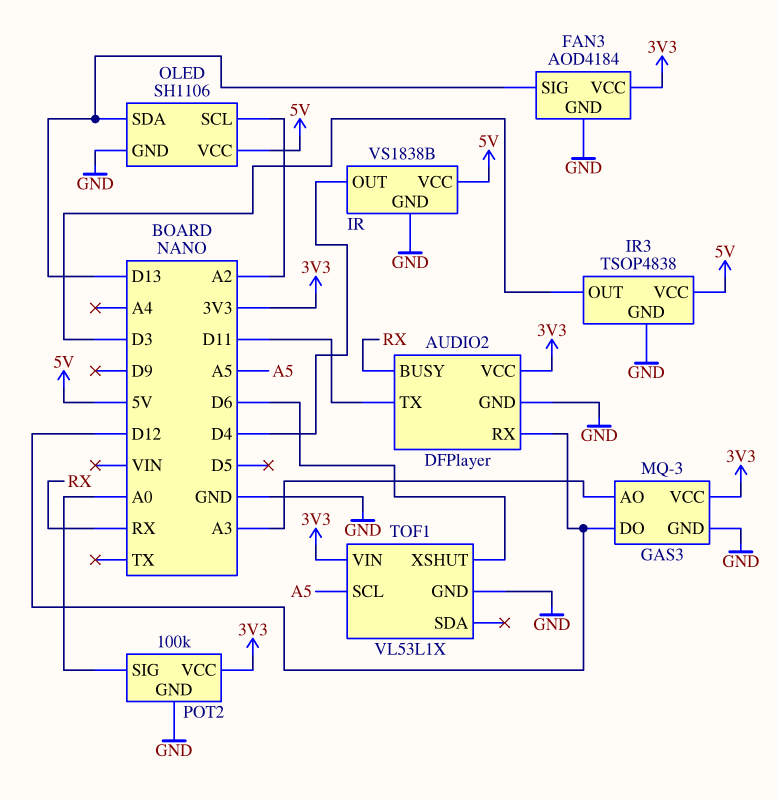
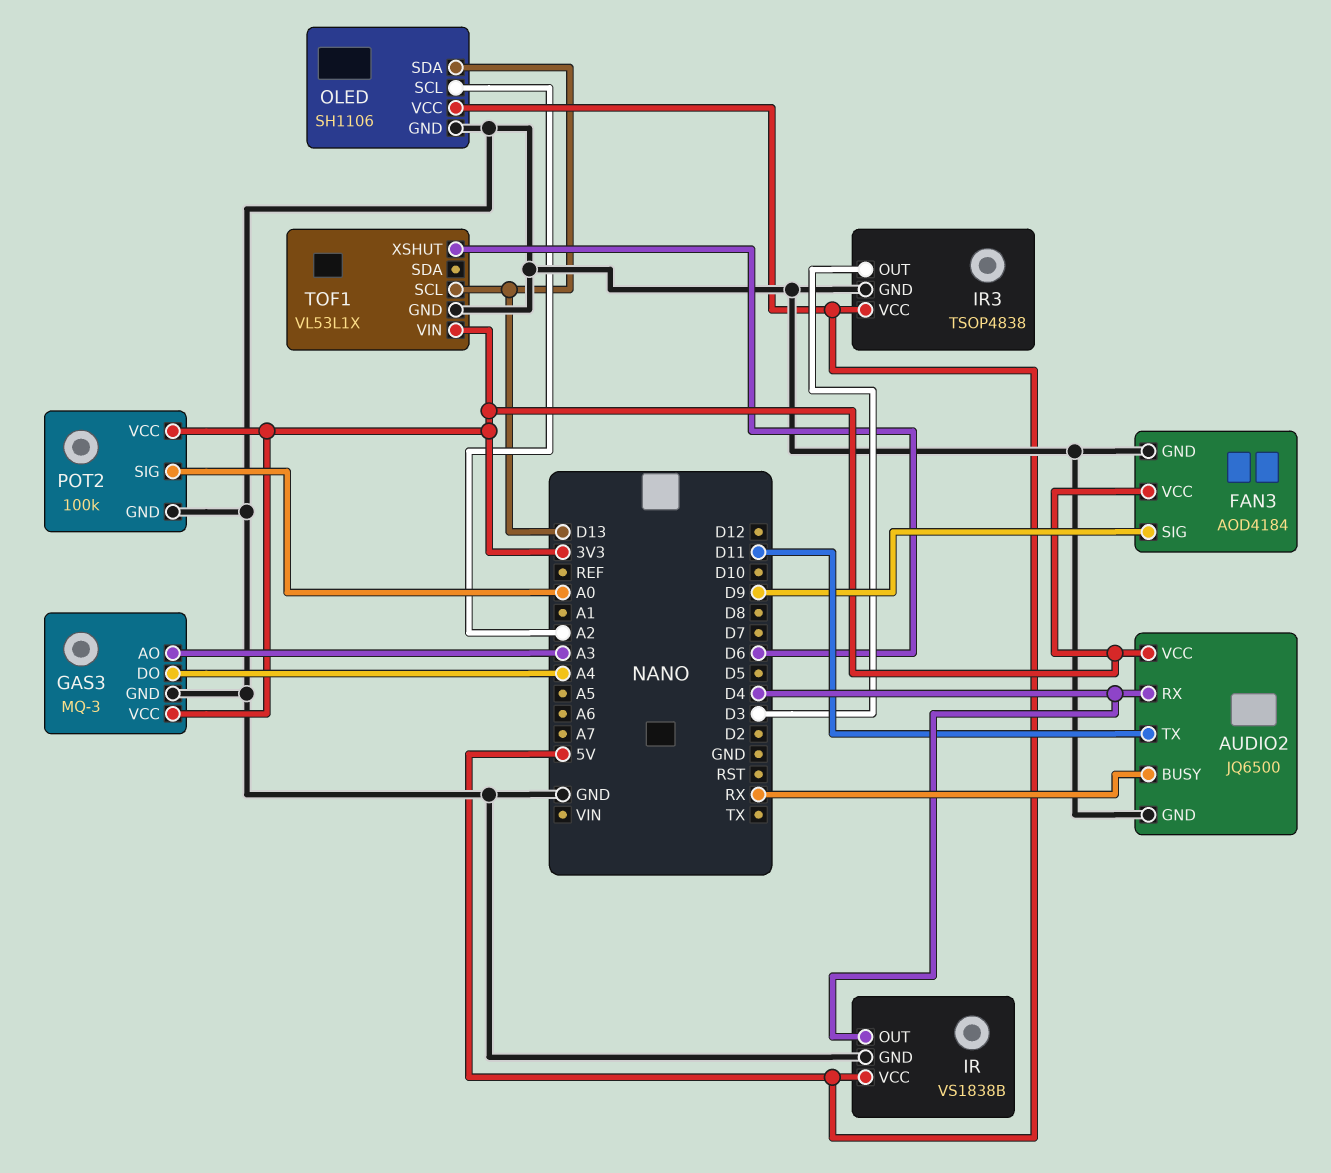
AUDIO2: DFPlayer -> JQ6500
AUDIO2 pin RX: D12 -> D4
FAN3 pin SIG: D13 -> D9
GAS3 pin DO: D12 -> A4
TOF1 pin SCL: A5 -> D13

